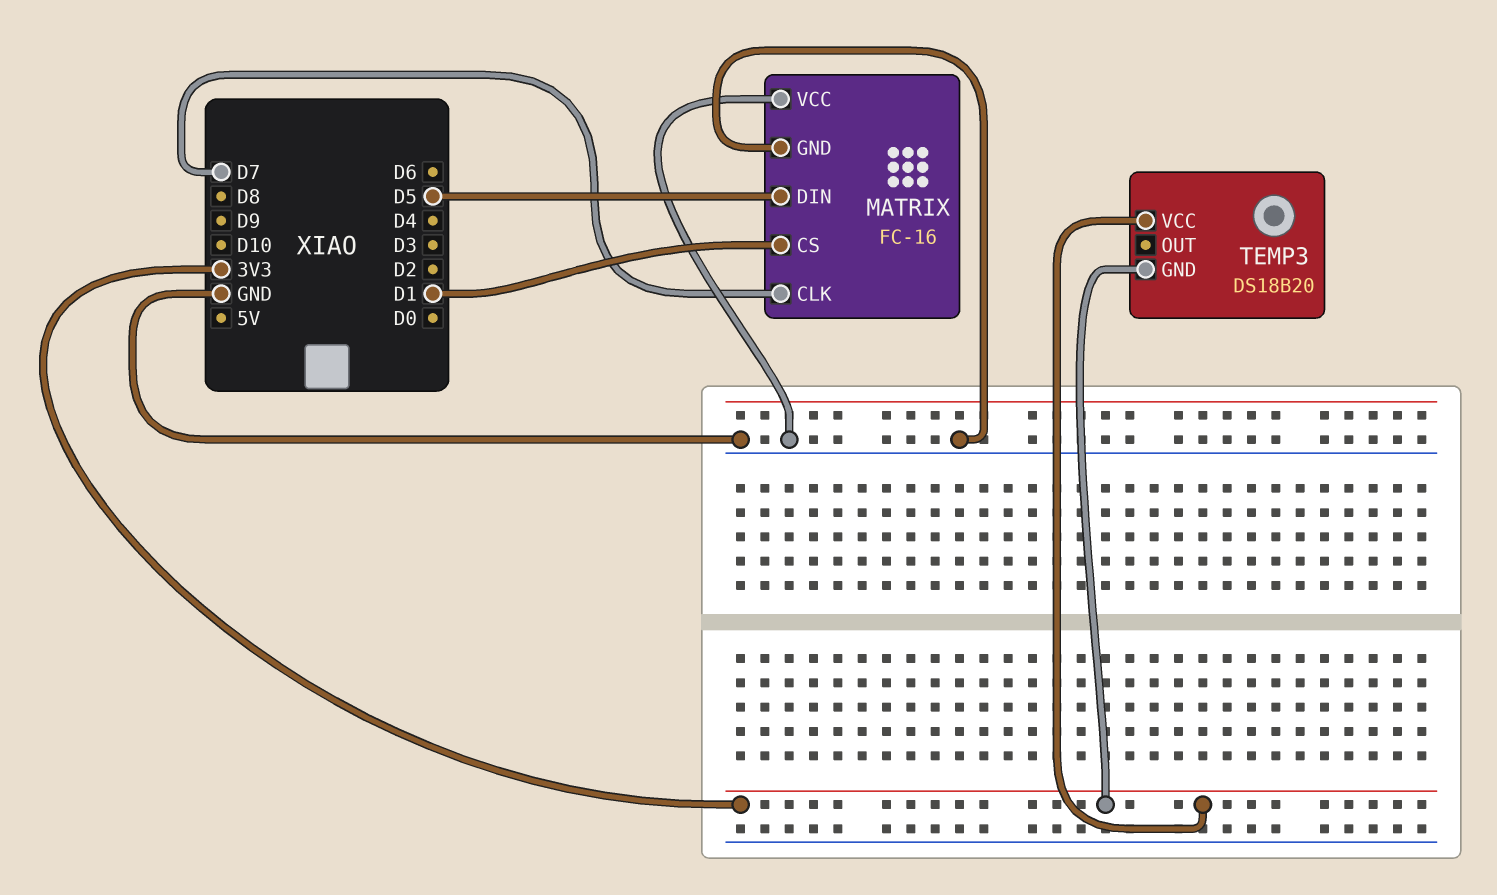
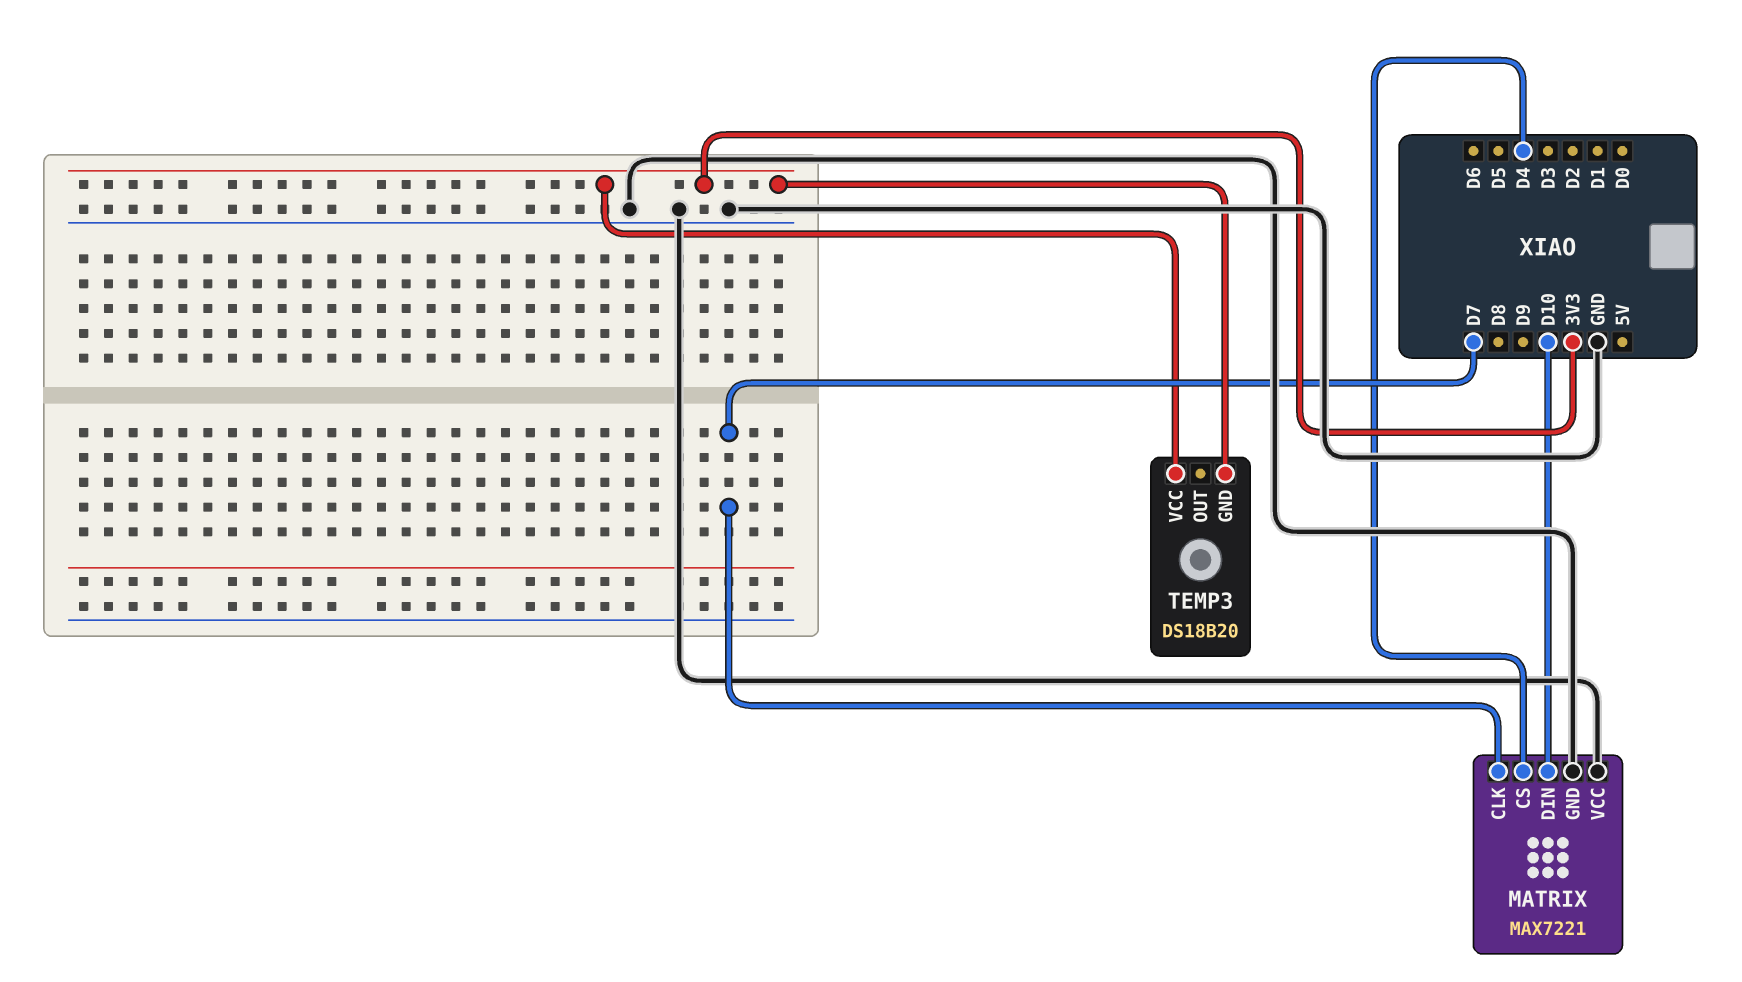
MATRIX: FC-16 -> MAX7221
MATRIX pin CS: D1 -> D4
MATRIX pin DIN: D5 -> D10

